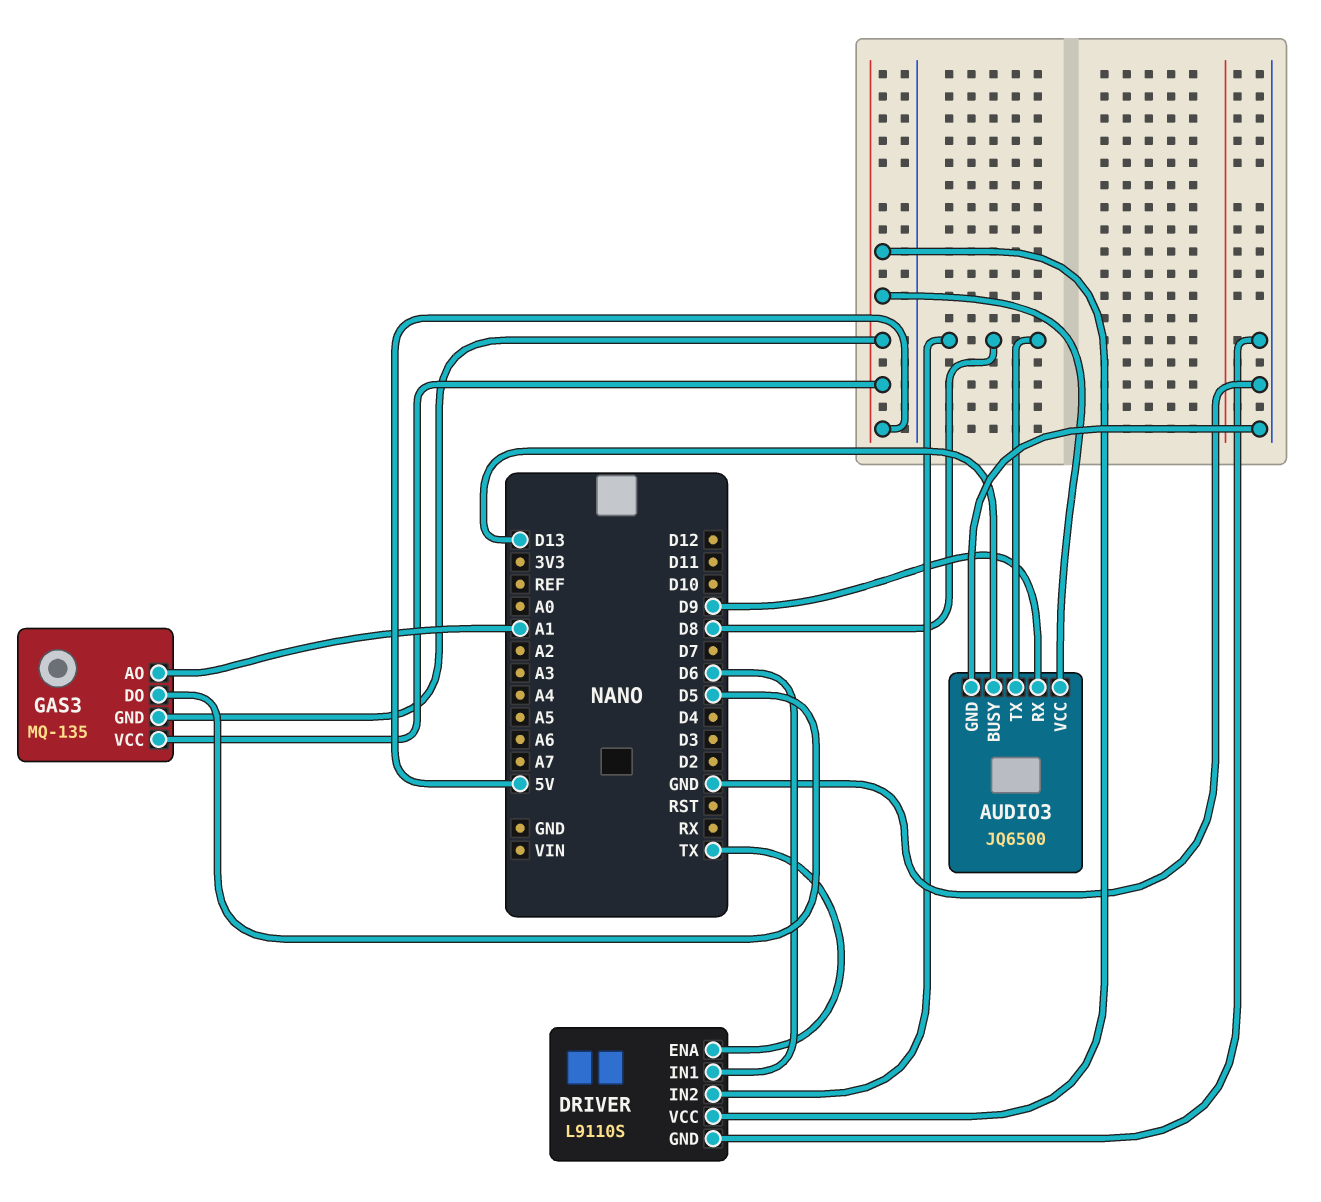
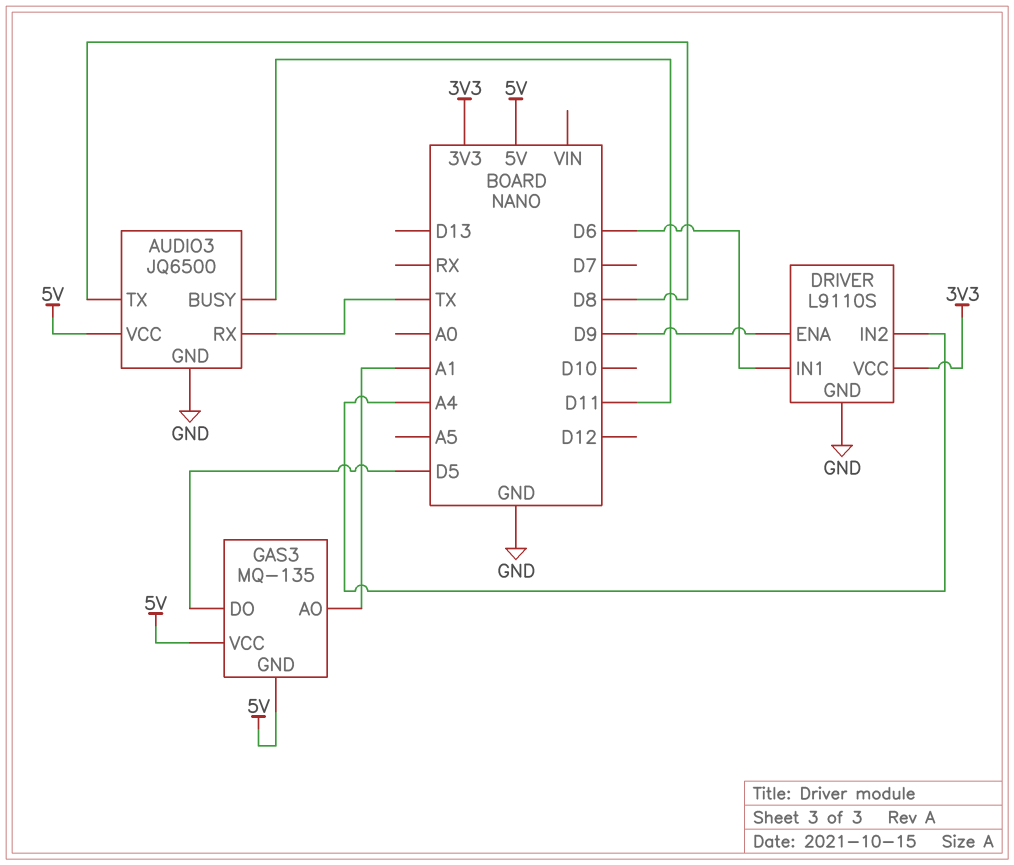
AUDIO3 pin BUSY: D13 -> D11
AUDIO3 pin RX: D9 -> TX
DRIVER pin ENA: TX -> D9
DRIVER pin IN2: D8 -> A4
DRIVER pin VCC: 5V -> 3V3

